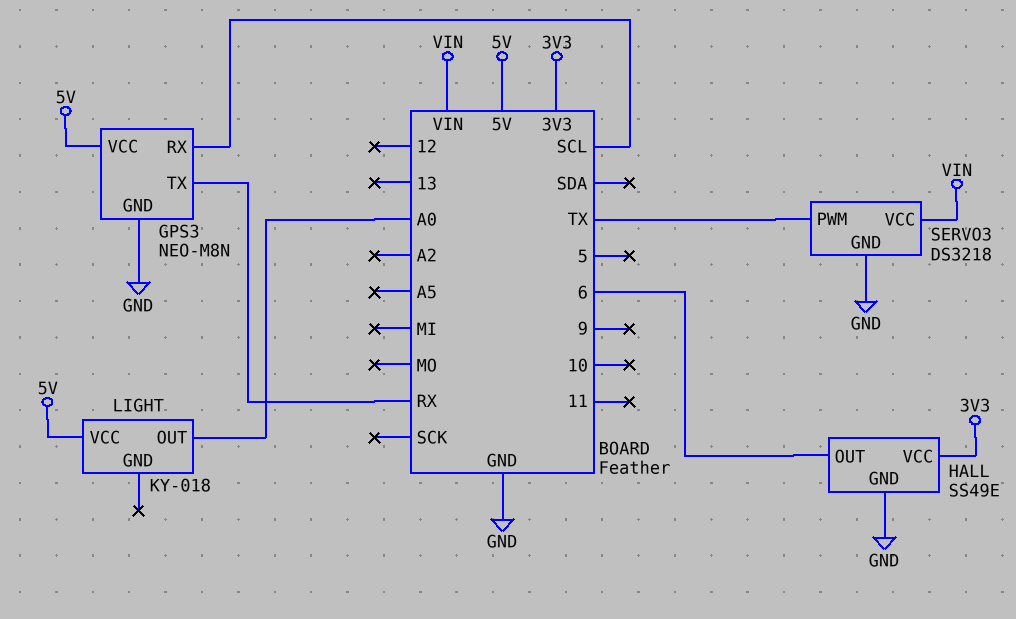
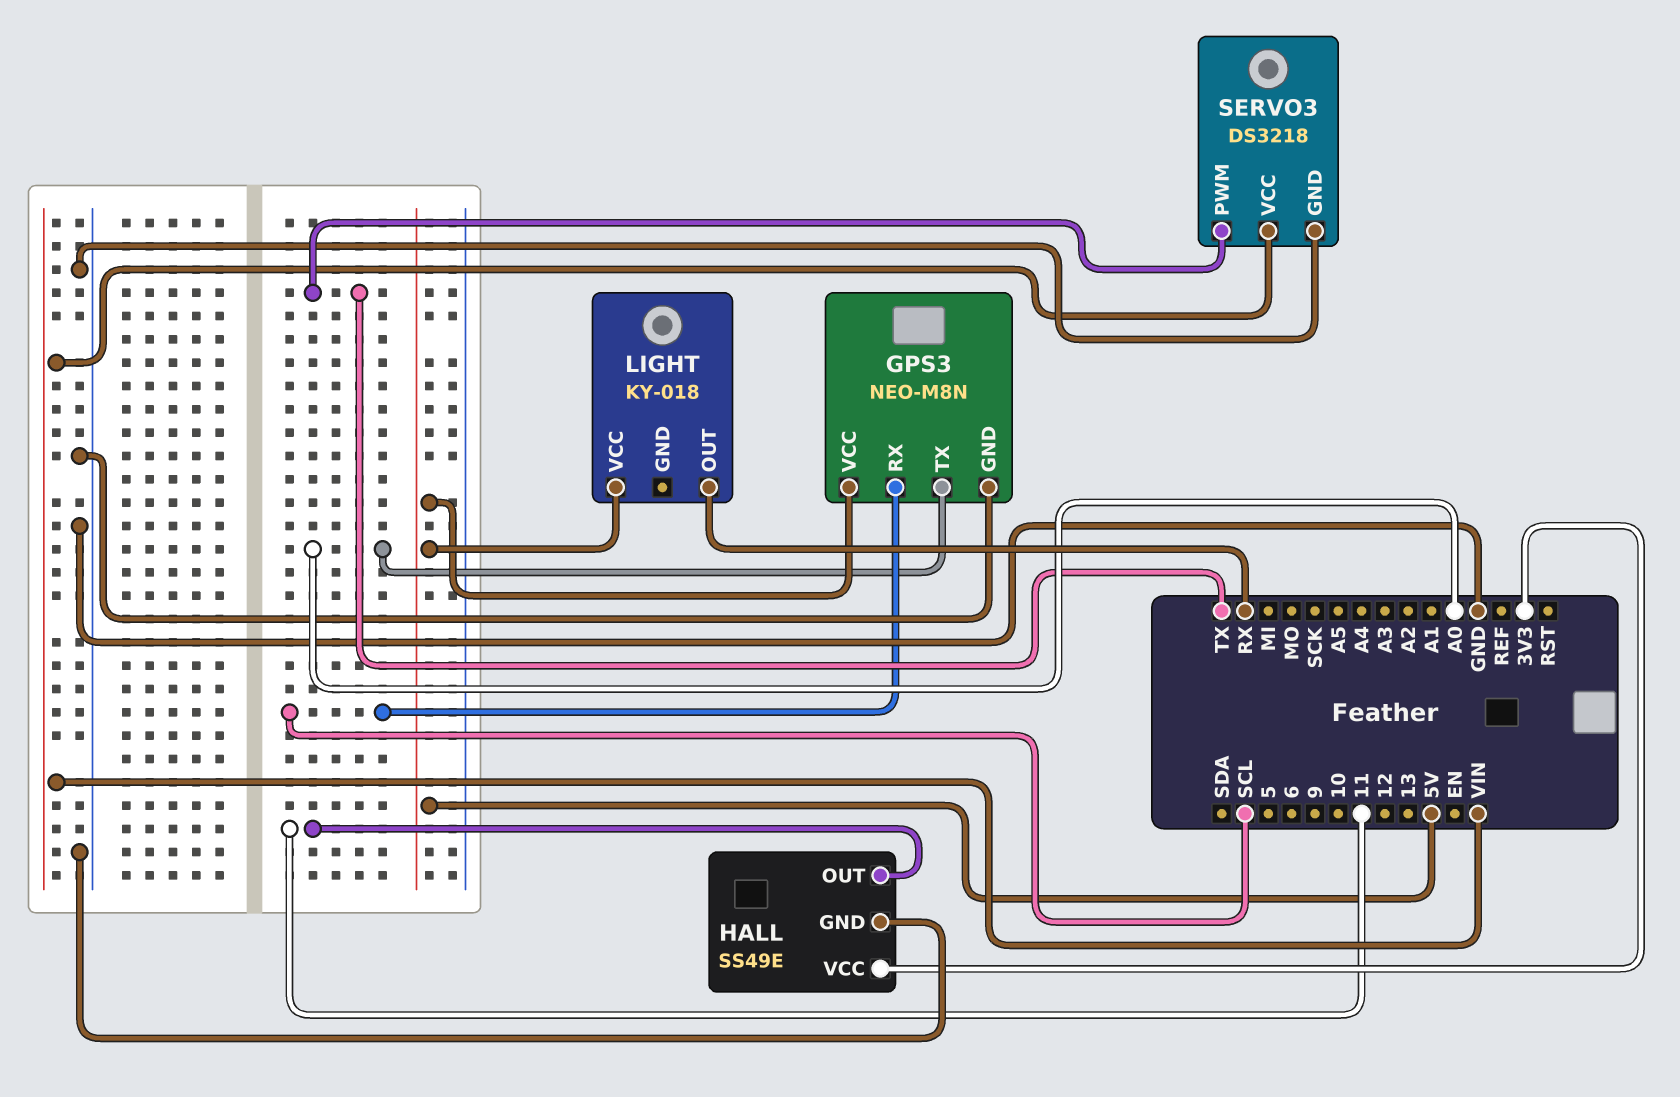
GPS3 pin TX: RX -> A0
HALL pin OUT: 6 -> 11
LIGHT pin OUT: A0 -> RX

